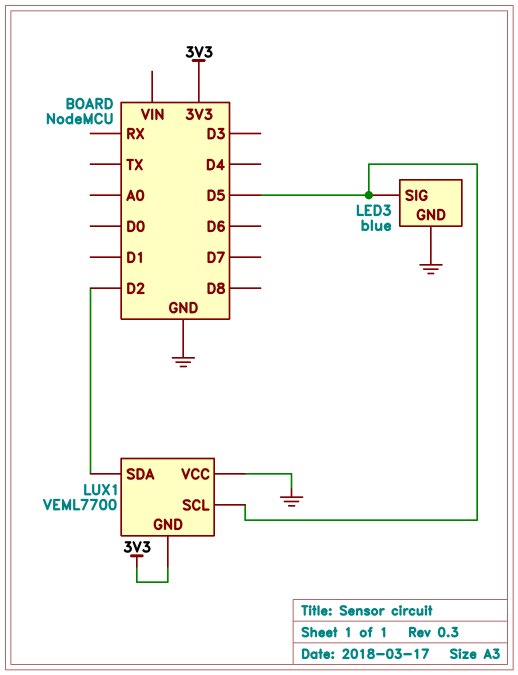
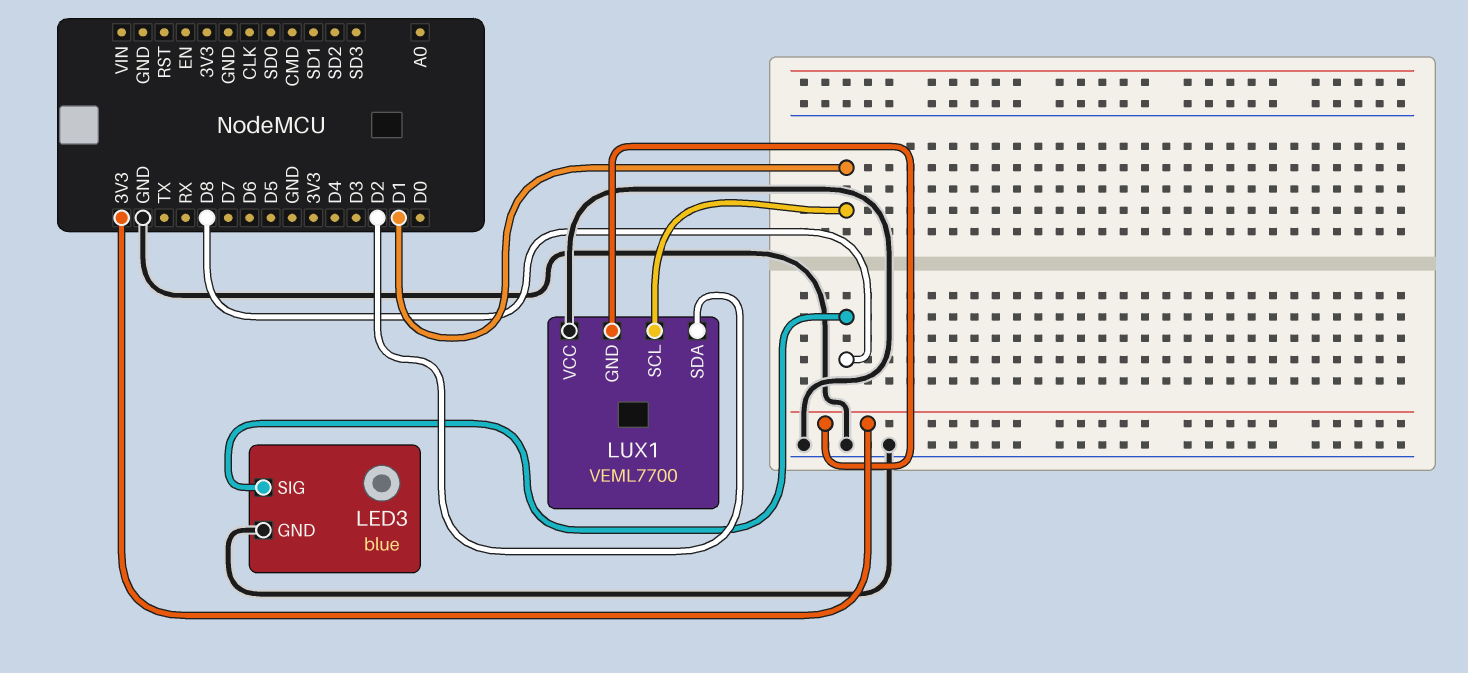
LED3 pin SIG: D5 -> D8
LUX1 pin SCL: D5 -> D1

